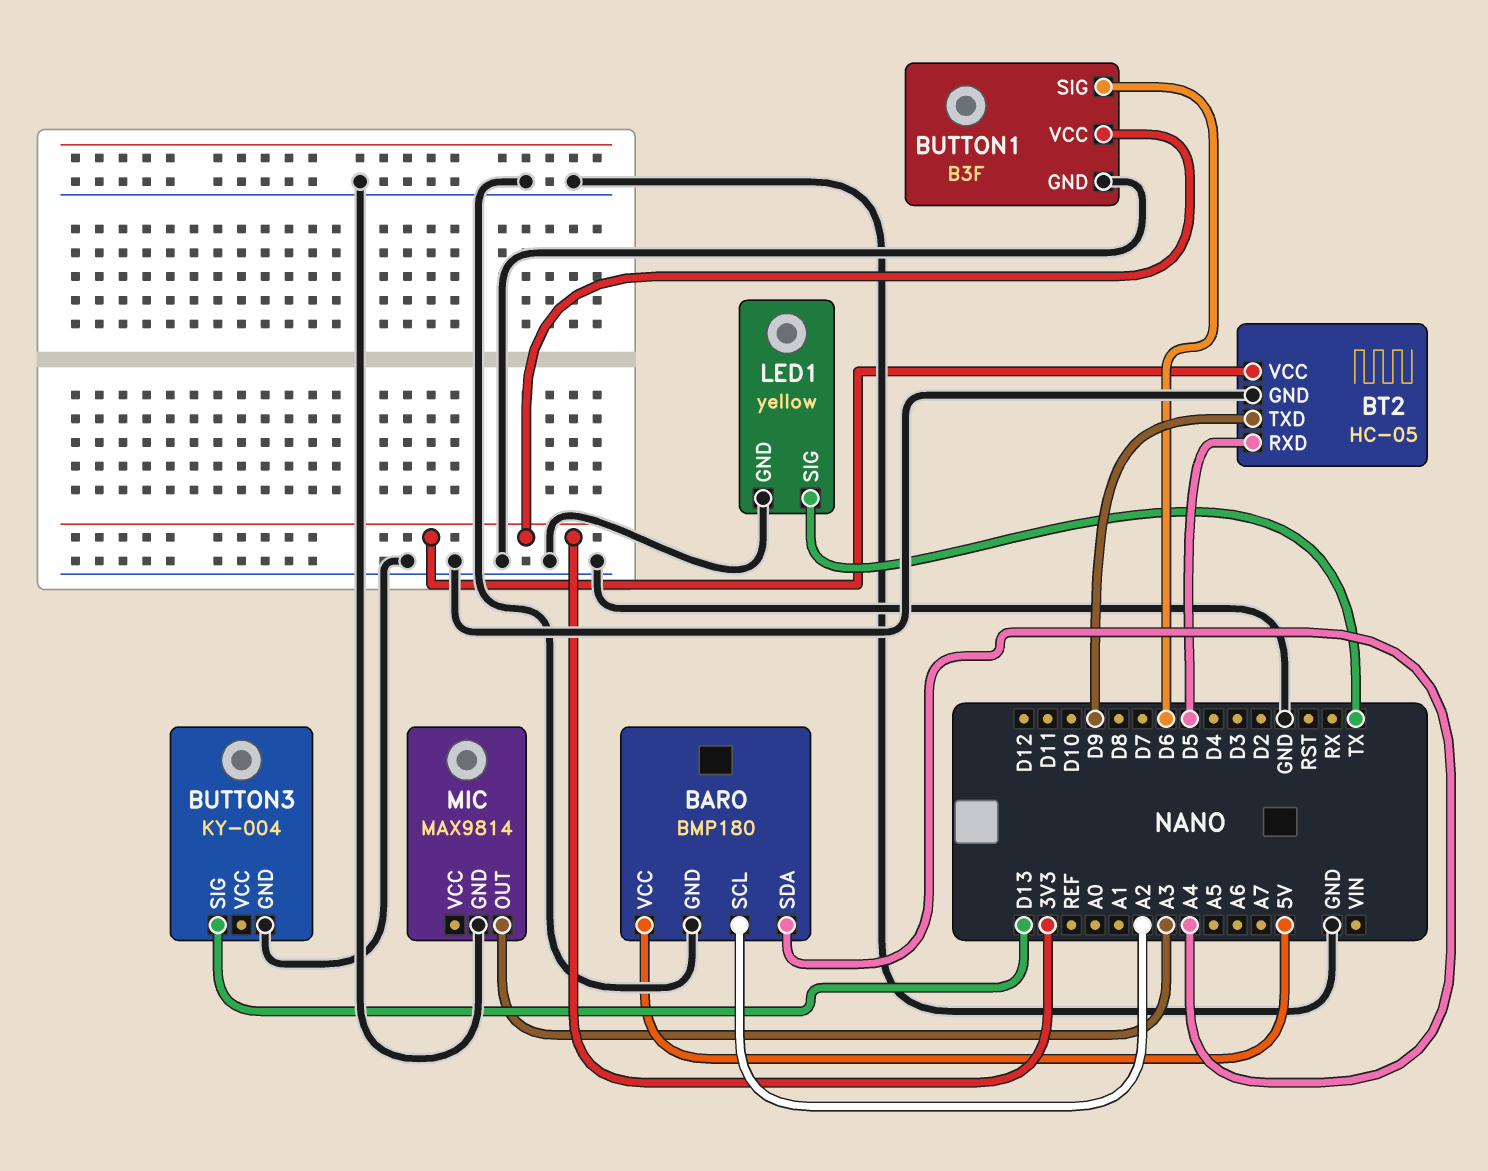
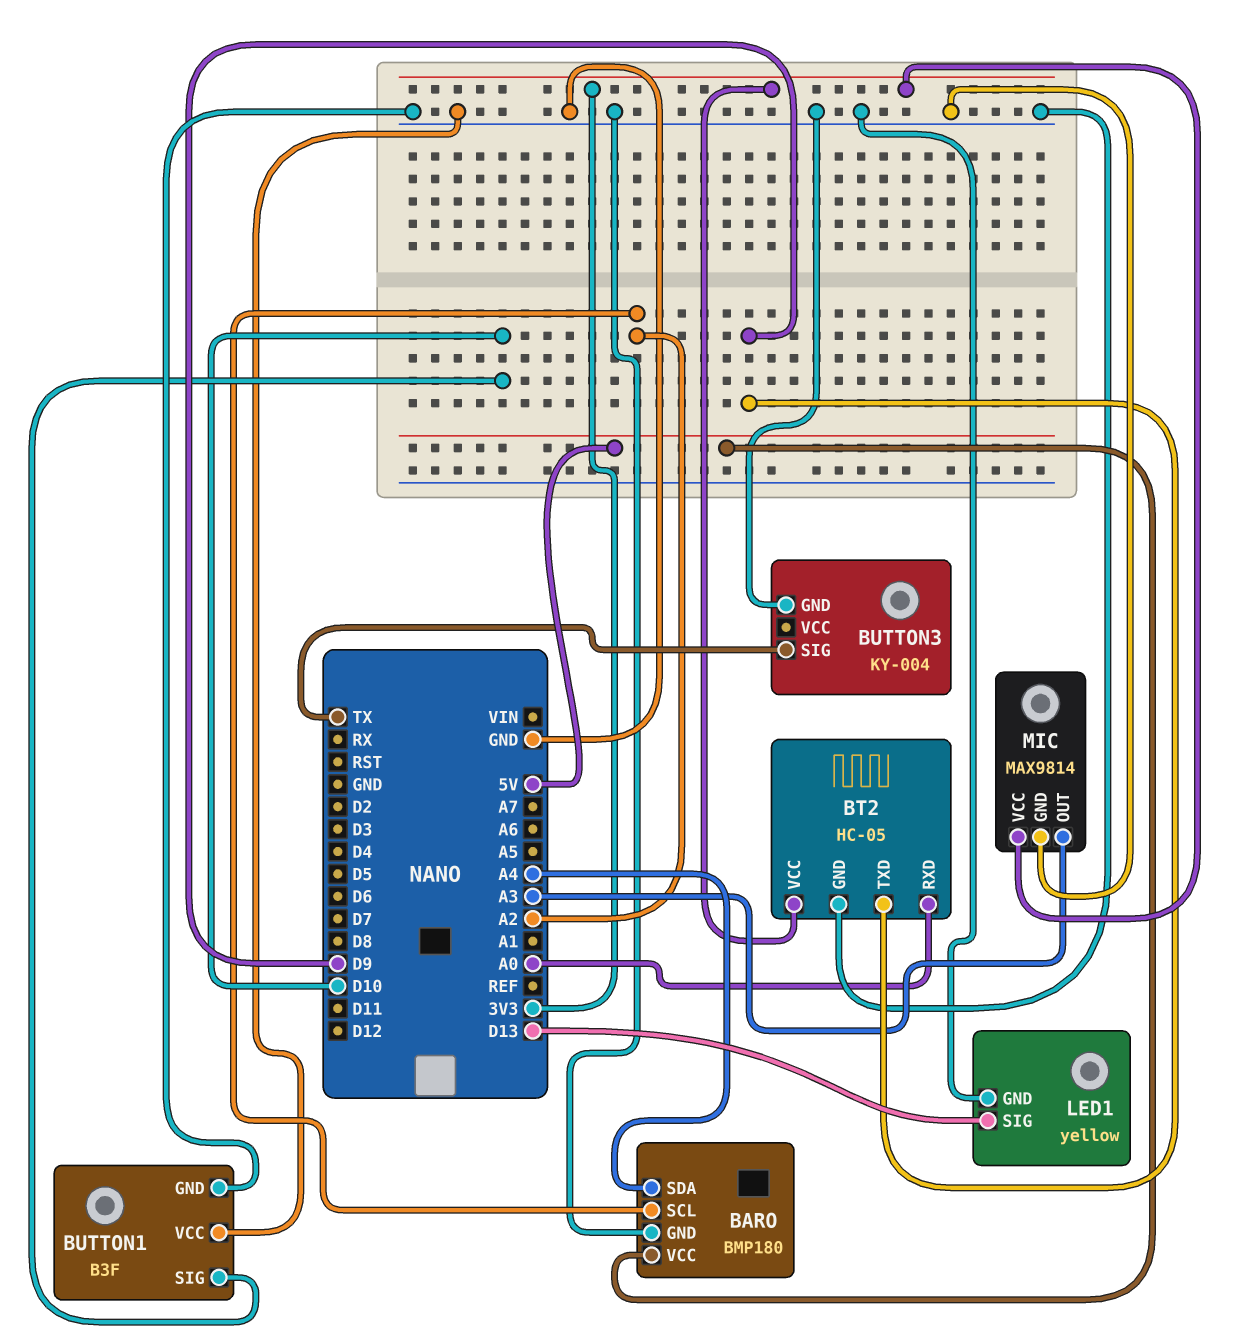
BT2 pin RXD: D5 -> A0
BUTTON1 pin SIG: D6 -> D10
BUTTON1 pin VCC: 3V3 -> GND
BUTTON3 pin SIG: D13 -> TX
LED1 pin SIG: TX -> D13
MIC pin VCC: none -> 3V3

